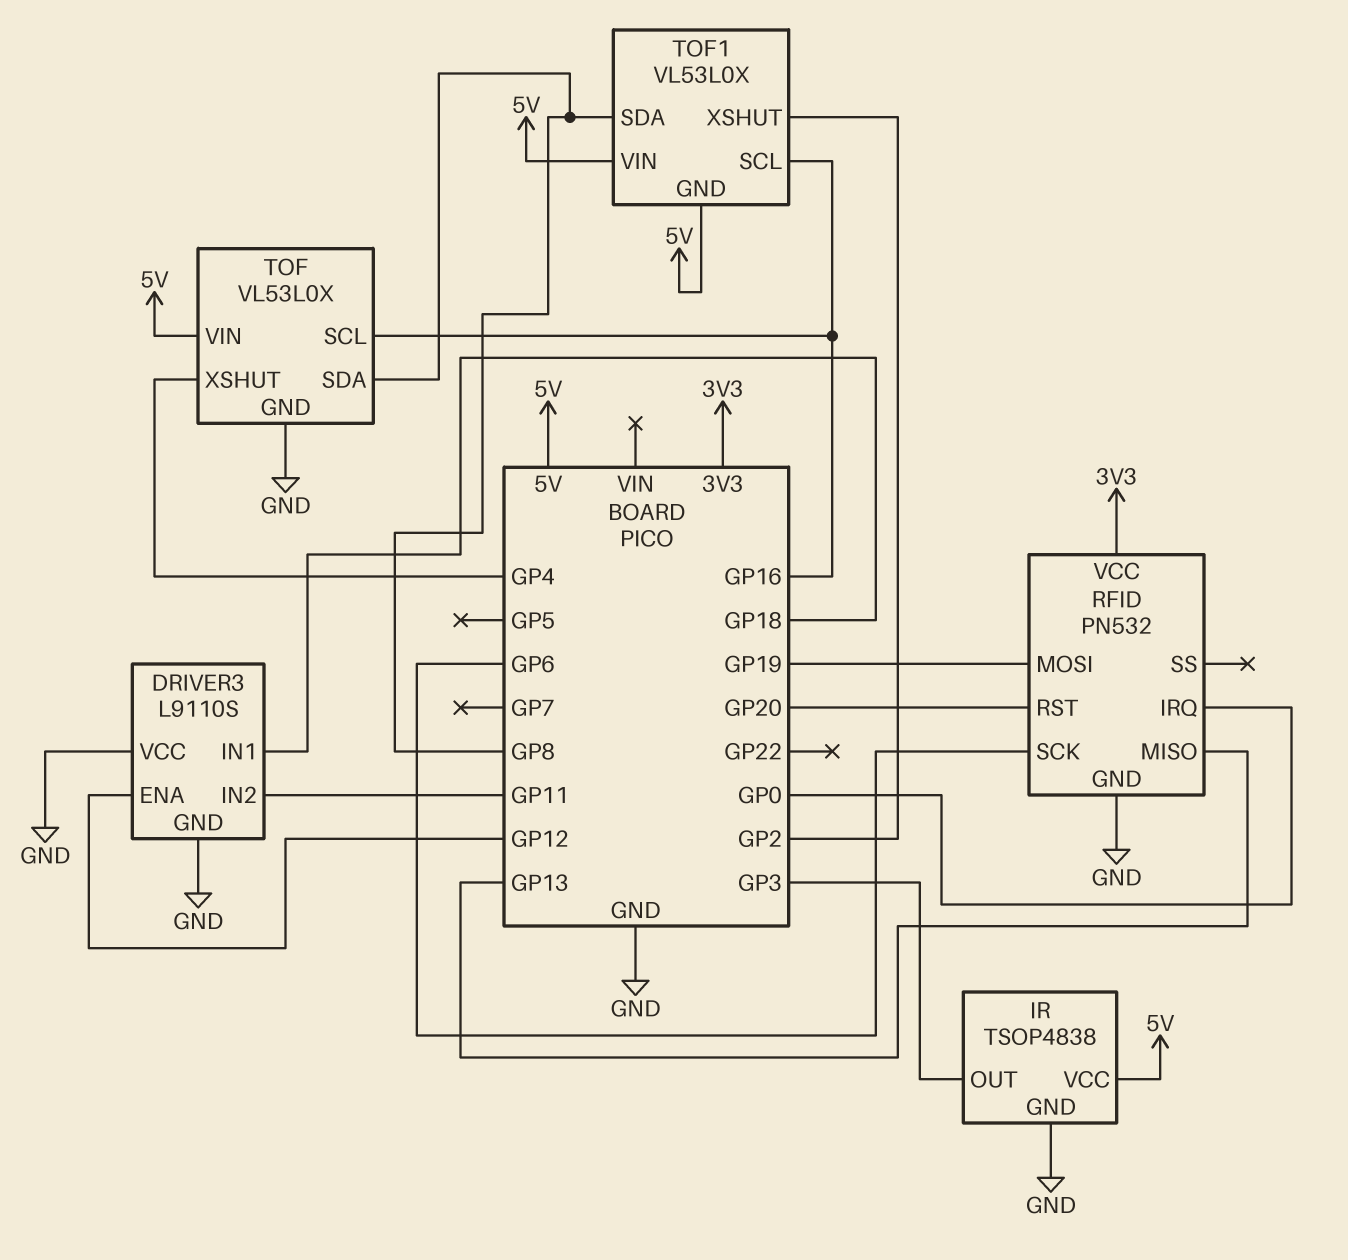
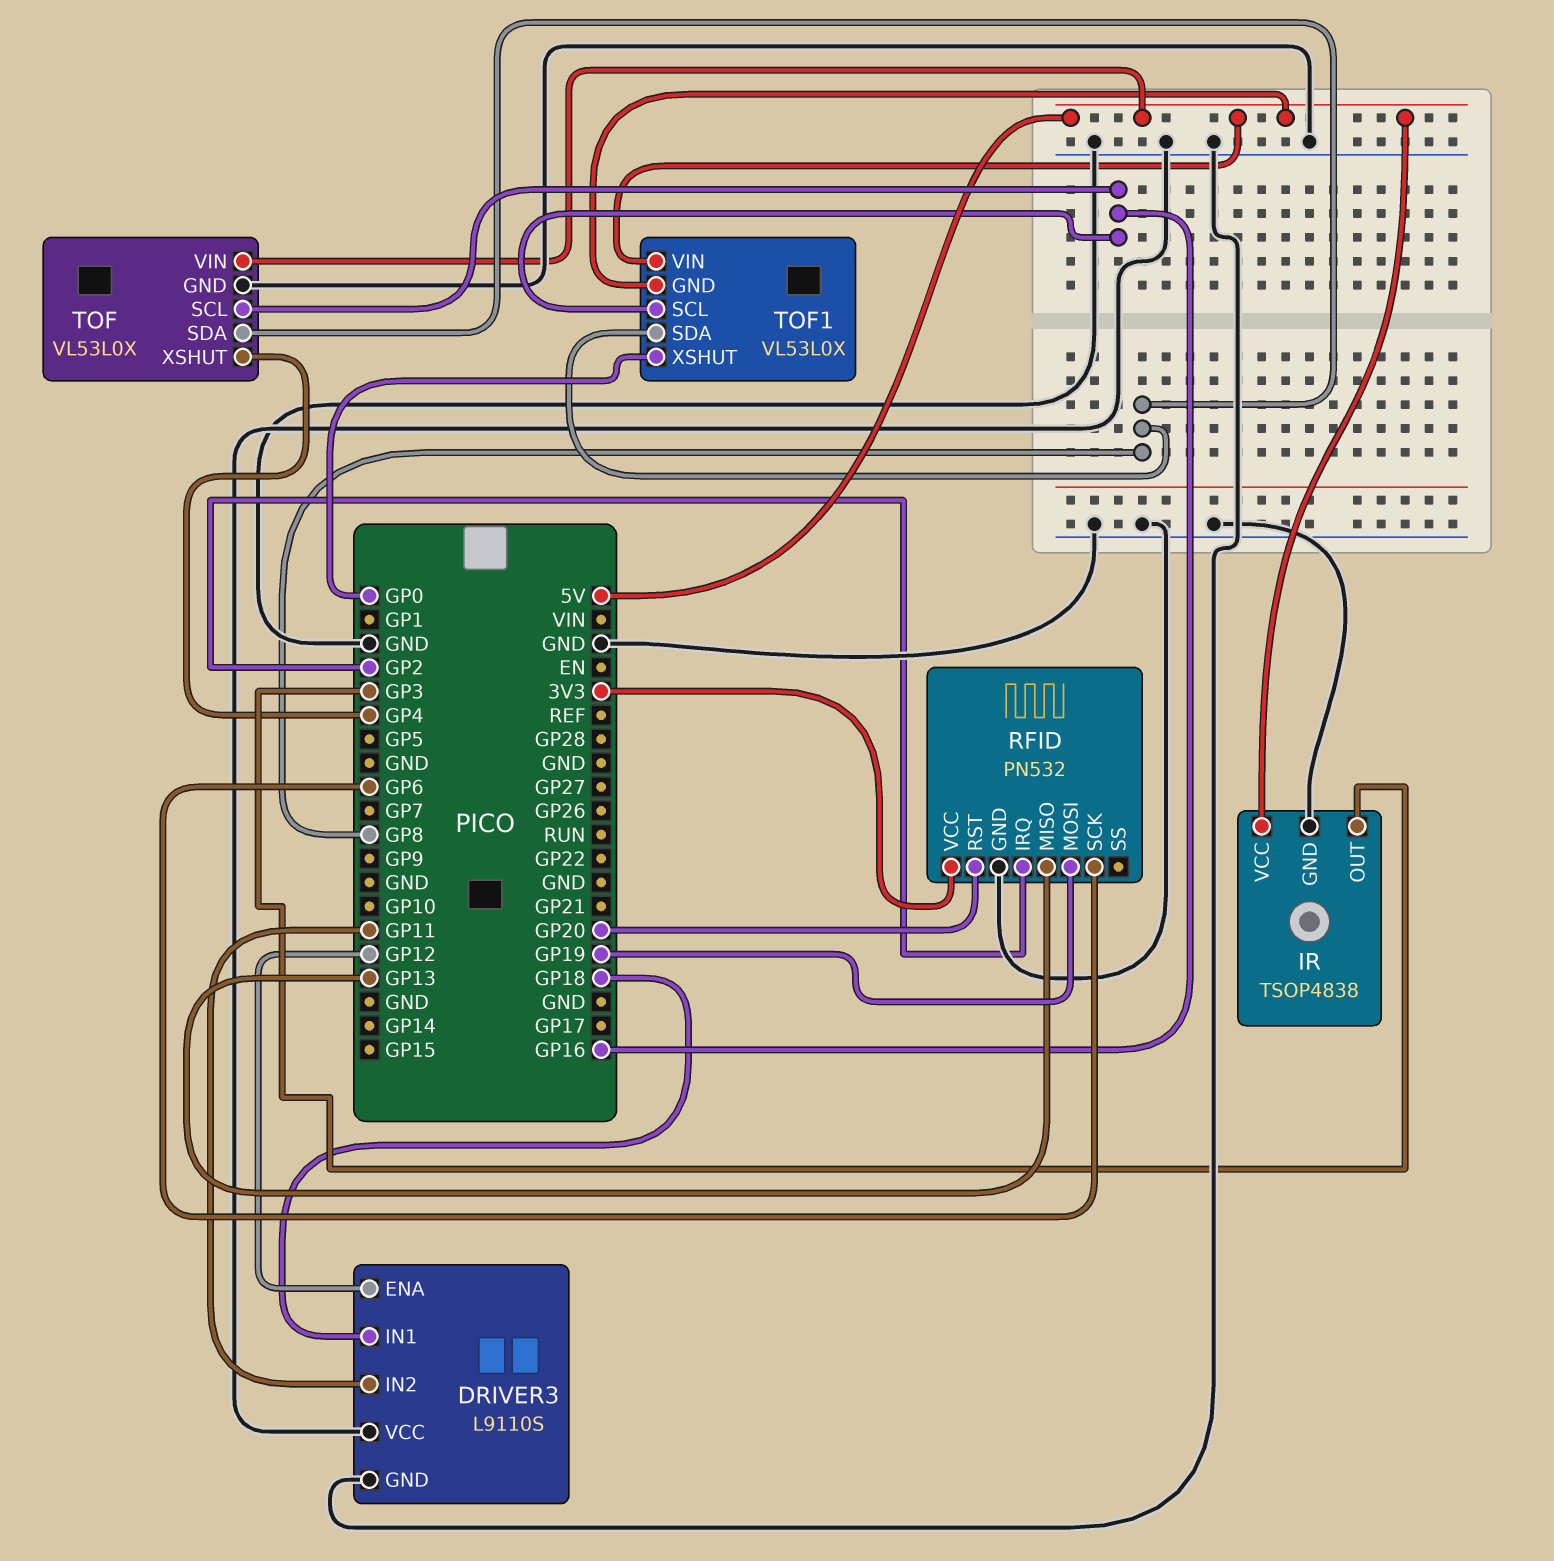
RFID pin IRQ: GP0 -> GP2
TOF1 pin XSHUT: GP2 -> GP0

